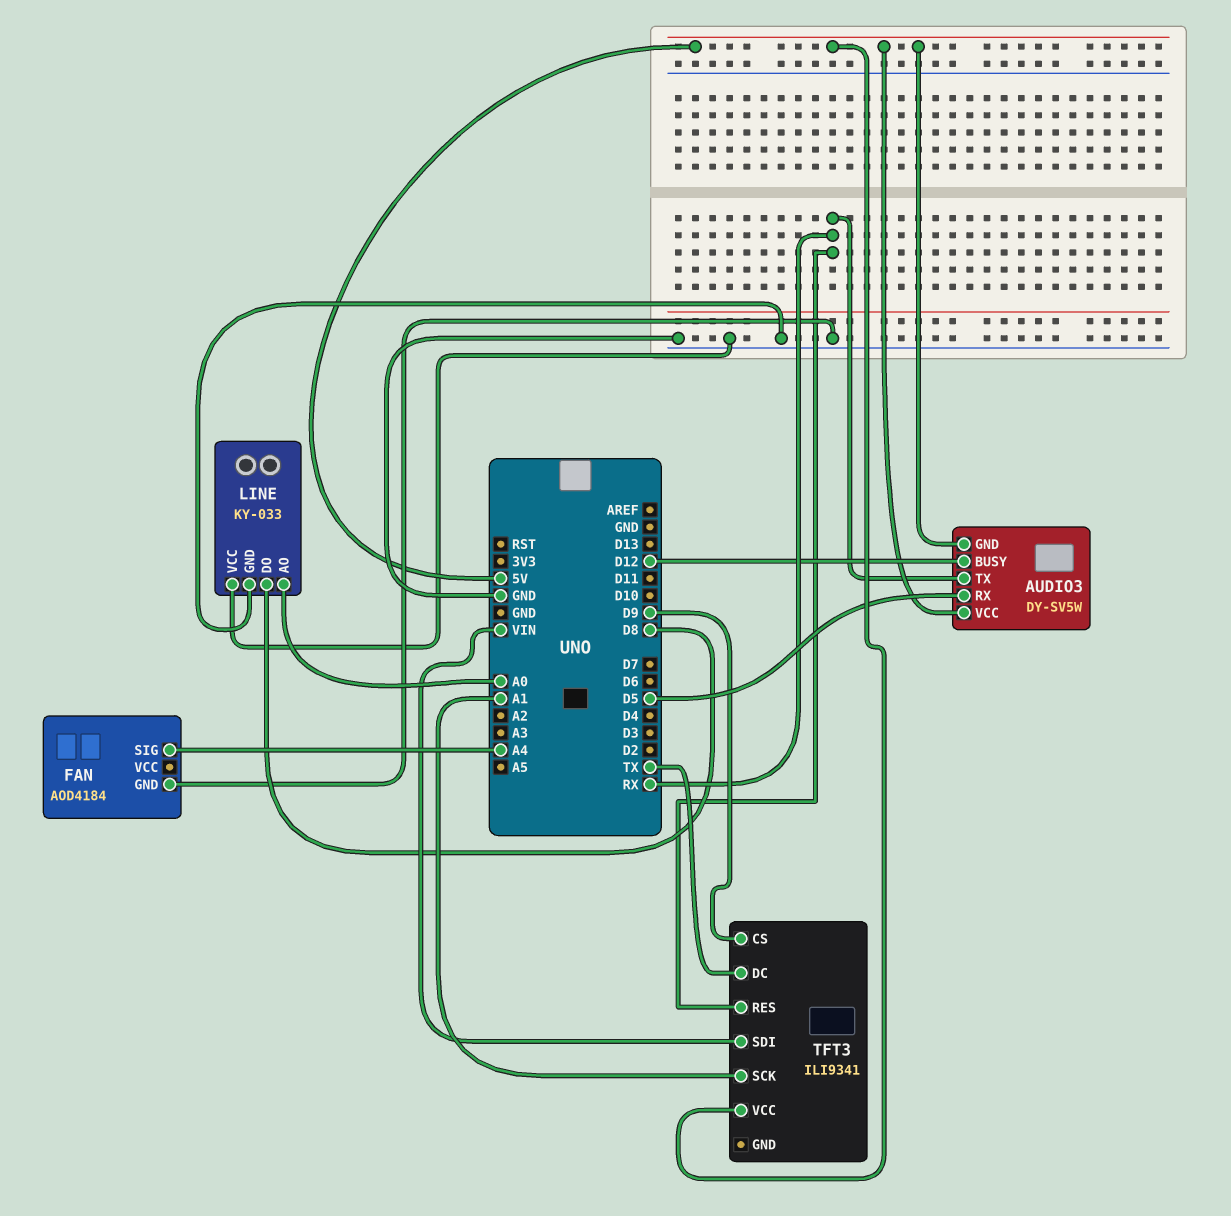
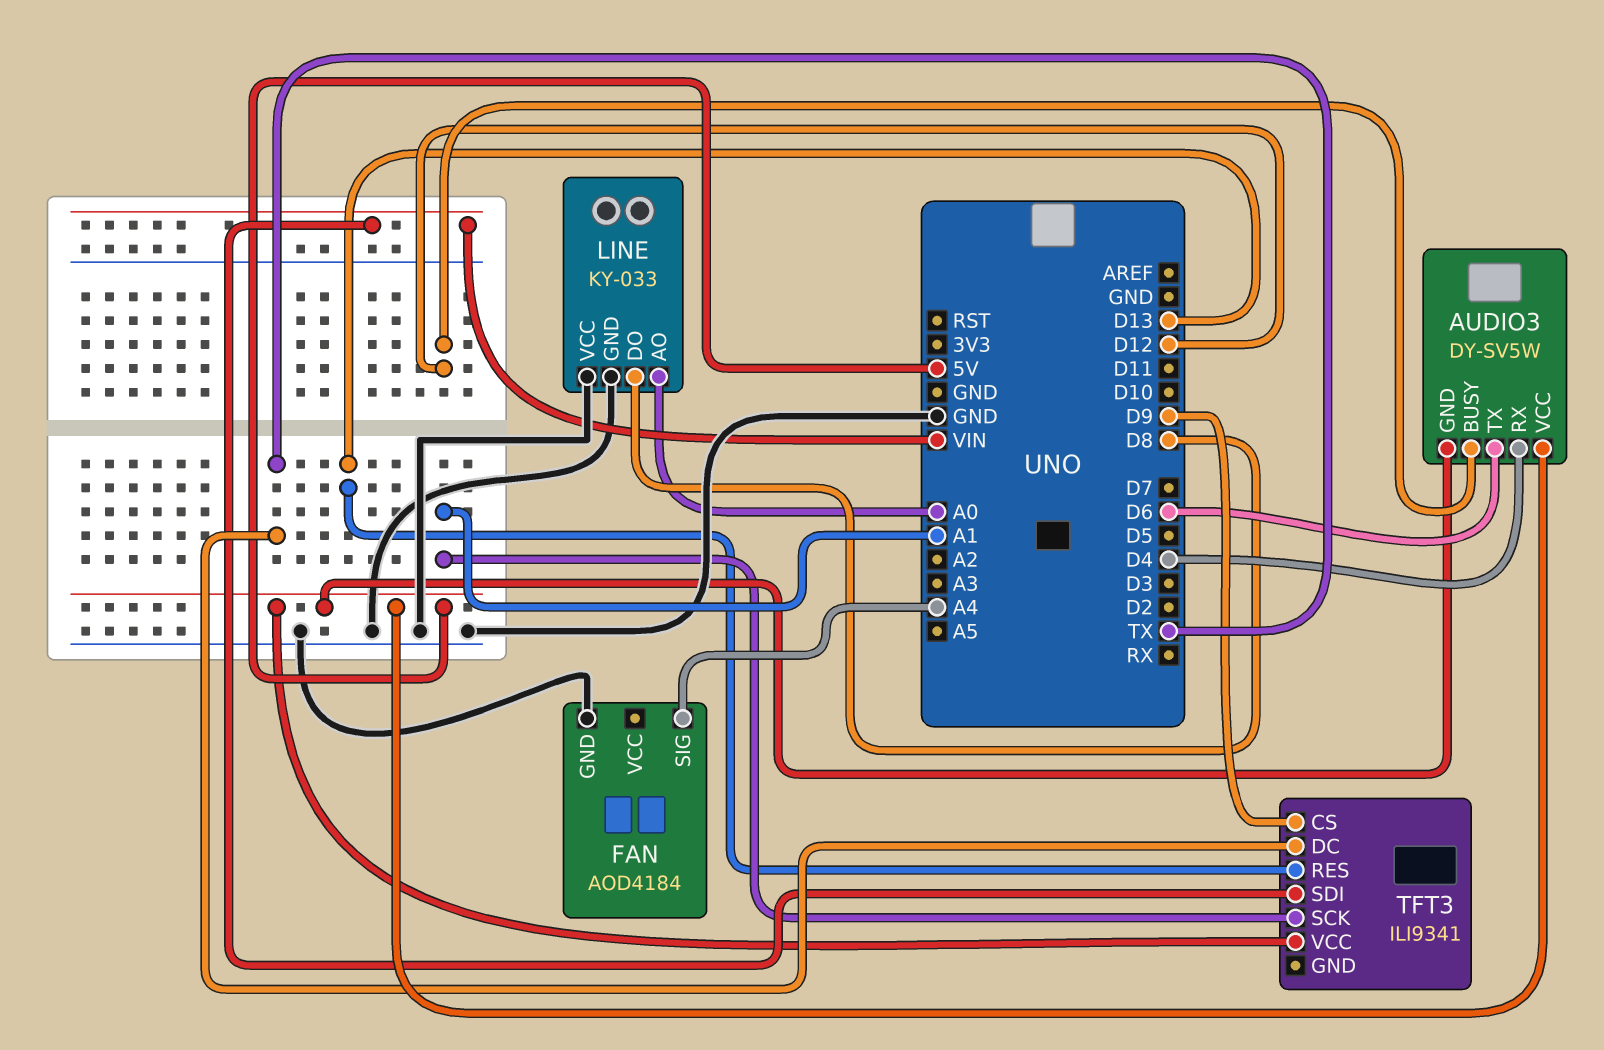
AUDIO3 pin RX: D5 -> D4
AUDIO3 pin TX: RX -> D6
TFT3 pin RES: RX -> D13

